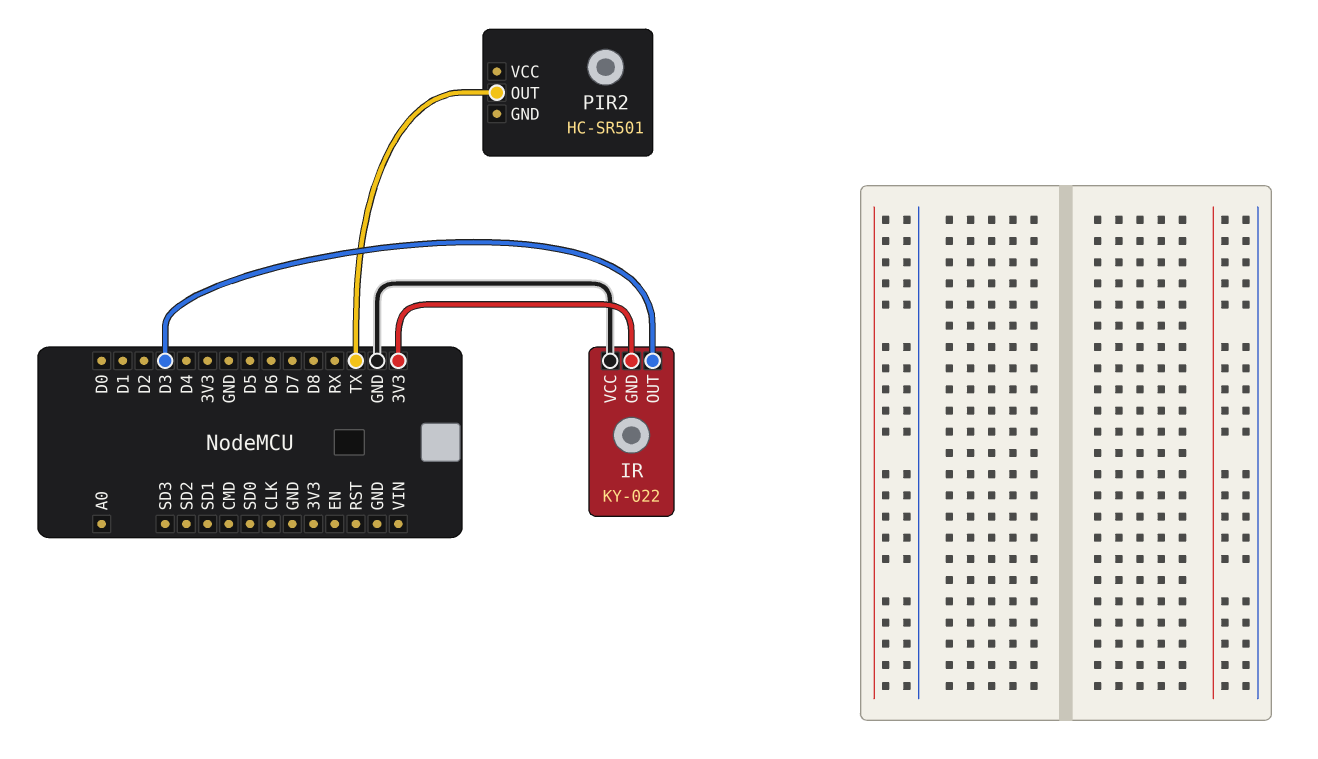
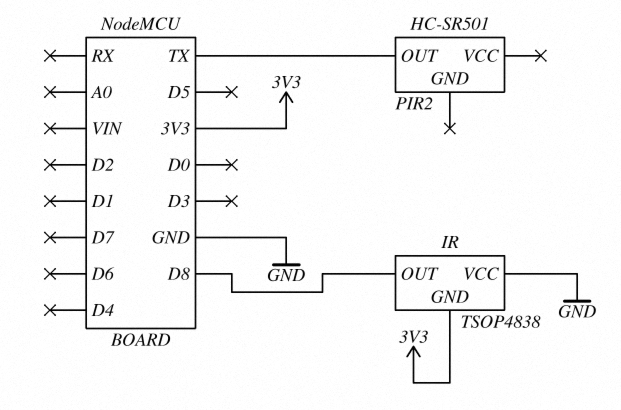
IR: KY-022 -> TSOP4838
IR pin OUT: D3 -> D8

